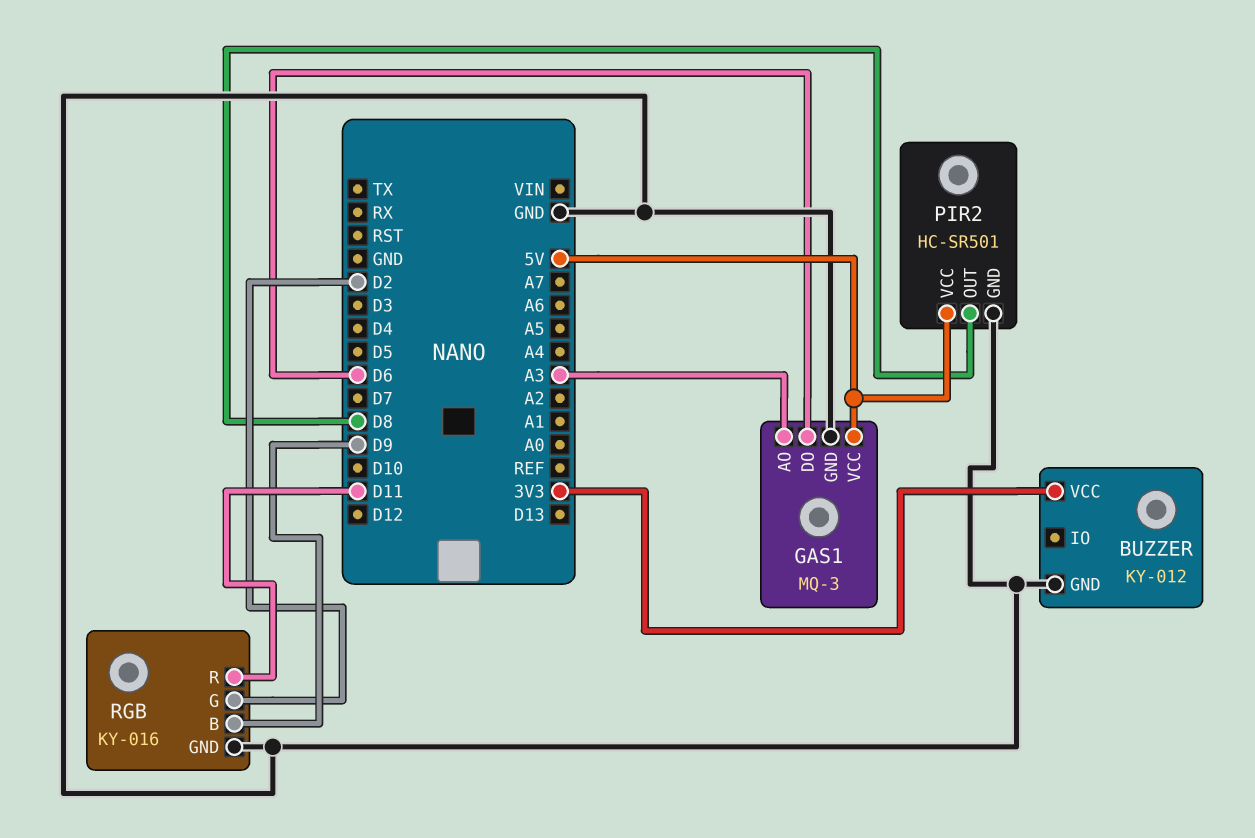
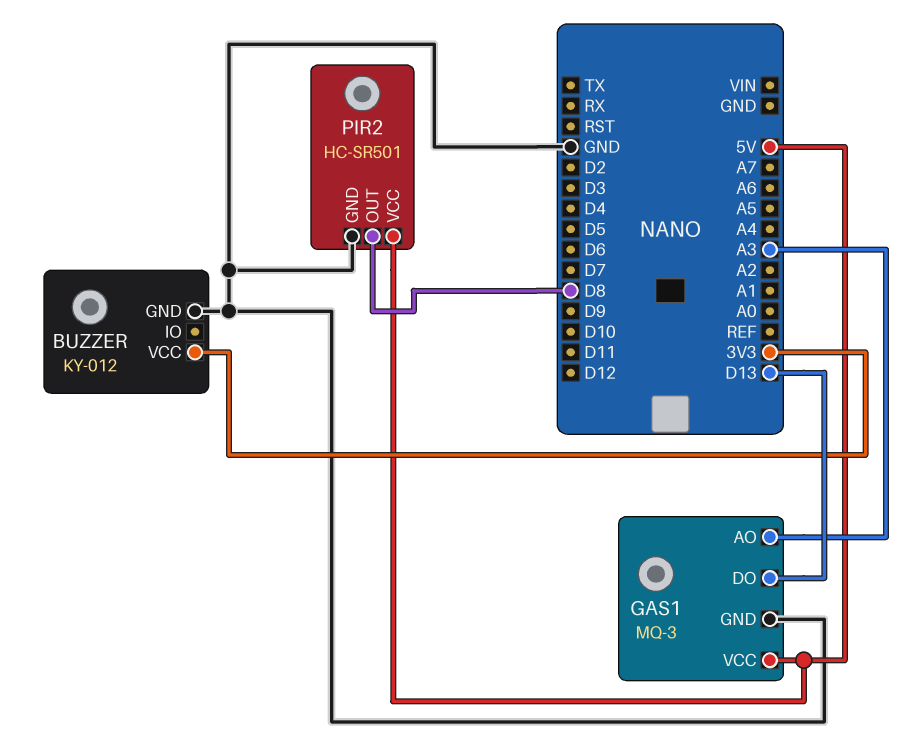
GAS1 pin DO: D6 -> D13
RGB: KY-016 -> none
RGB pin B: D9 -> none
RGB pin G: D2 -> none
RGB pin GND: GND -> none
RGB pin R: D11 -> none

